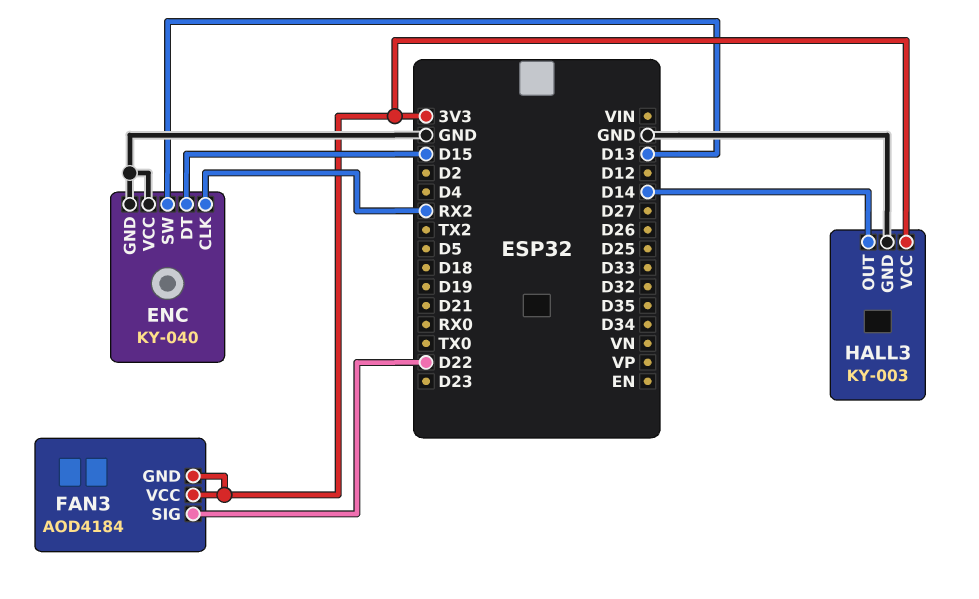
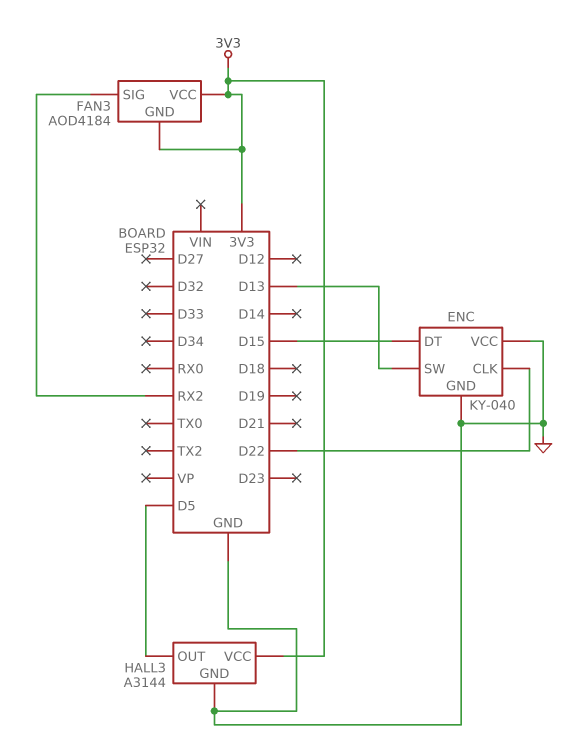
ENC pin CLK: RX2 -> D22
FAN3 pin SIG: D22 -> RX2
HALL3: KY-003 -> A3144
HALL3 pin OUT: D14 -> D5

